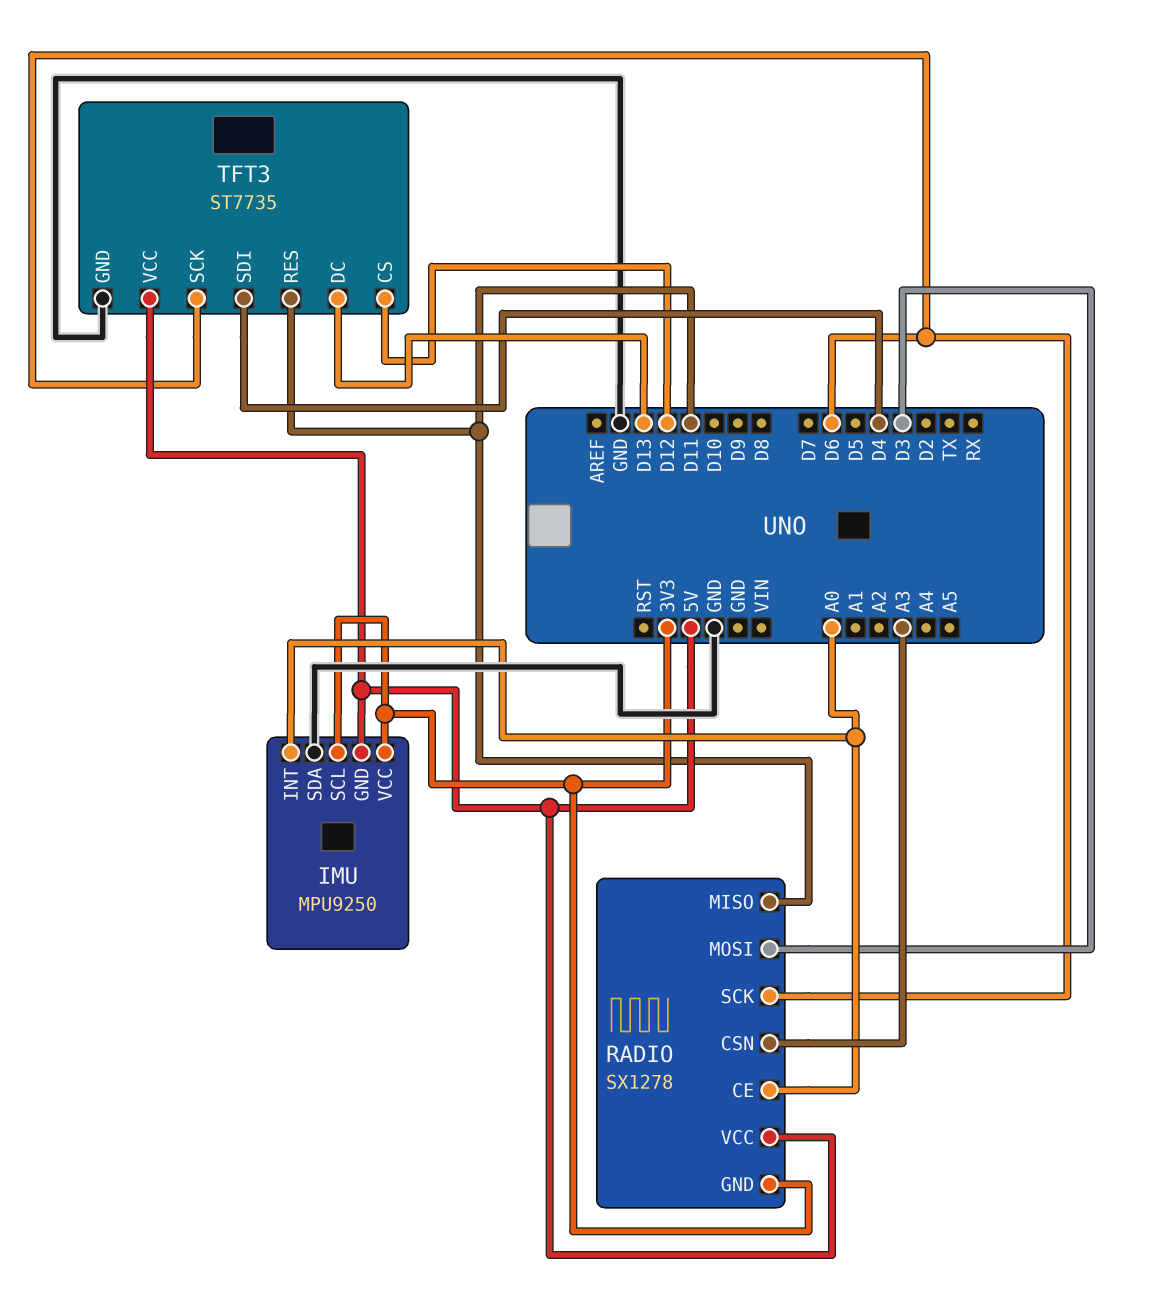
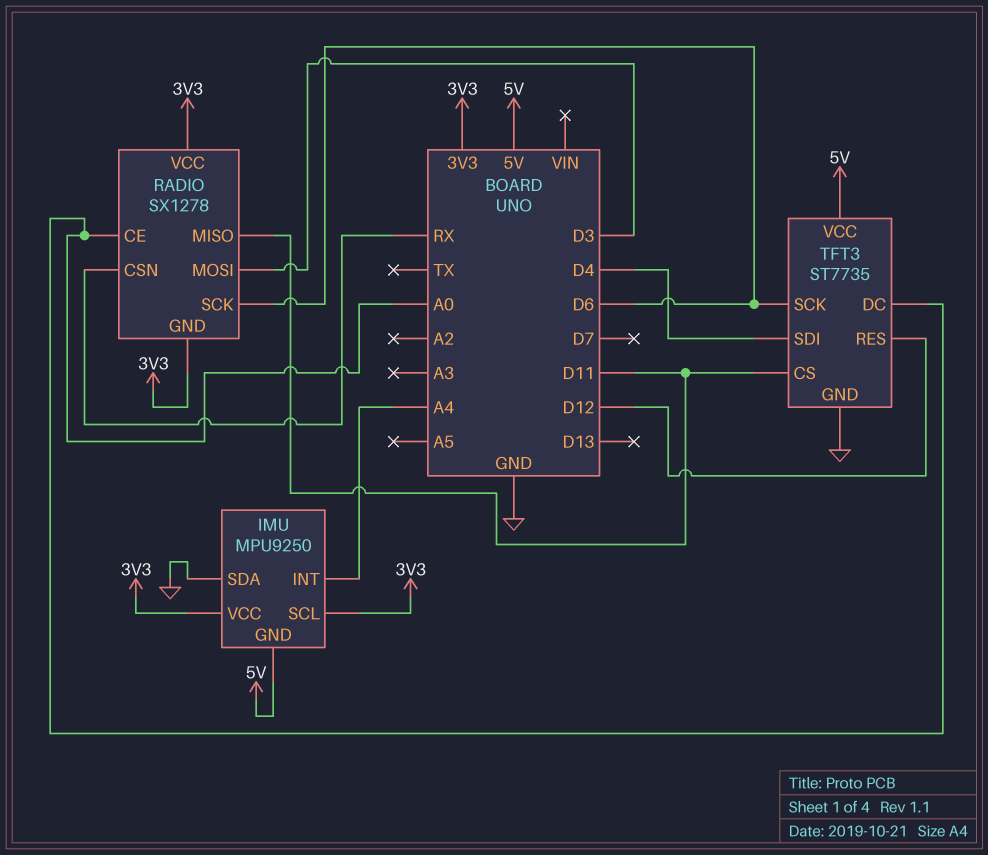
IMU pin INT: A0 -> A4
RADIO pin CSN: A3 -> RX
RADIO pin VCC: 5V -> 3V3
TFT3 pin CS: D12 -> D11
TFT3 pin DC: D13 -> A0
TFT3 pin RES: D11 -> D12

